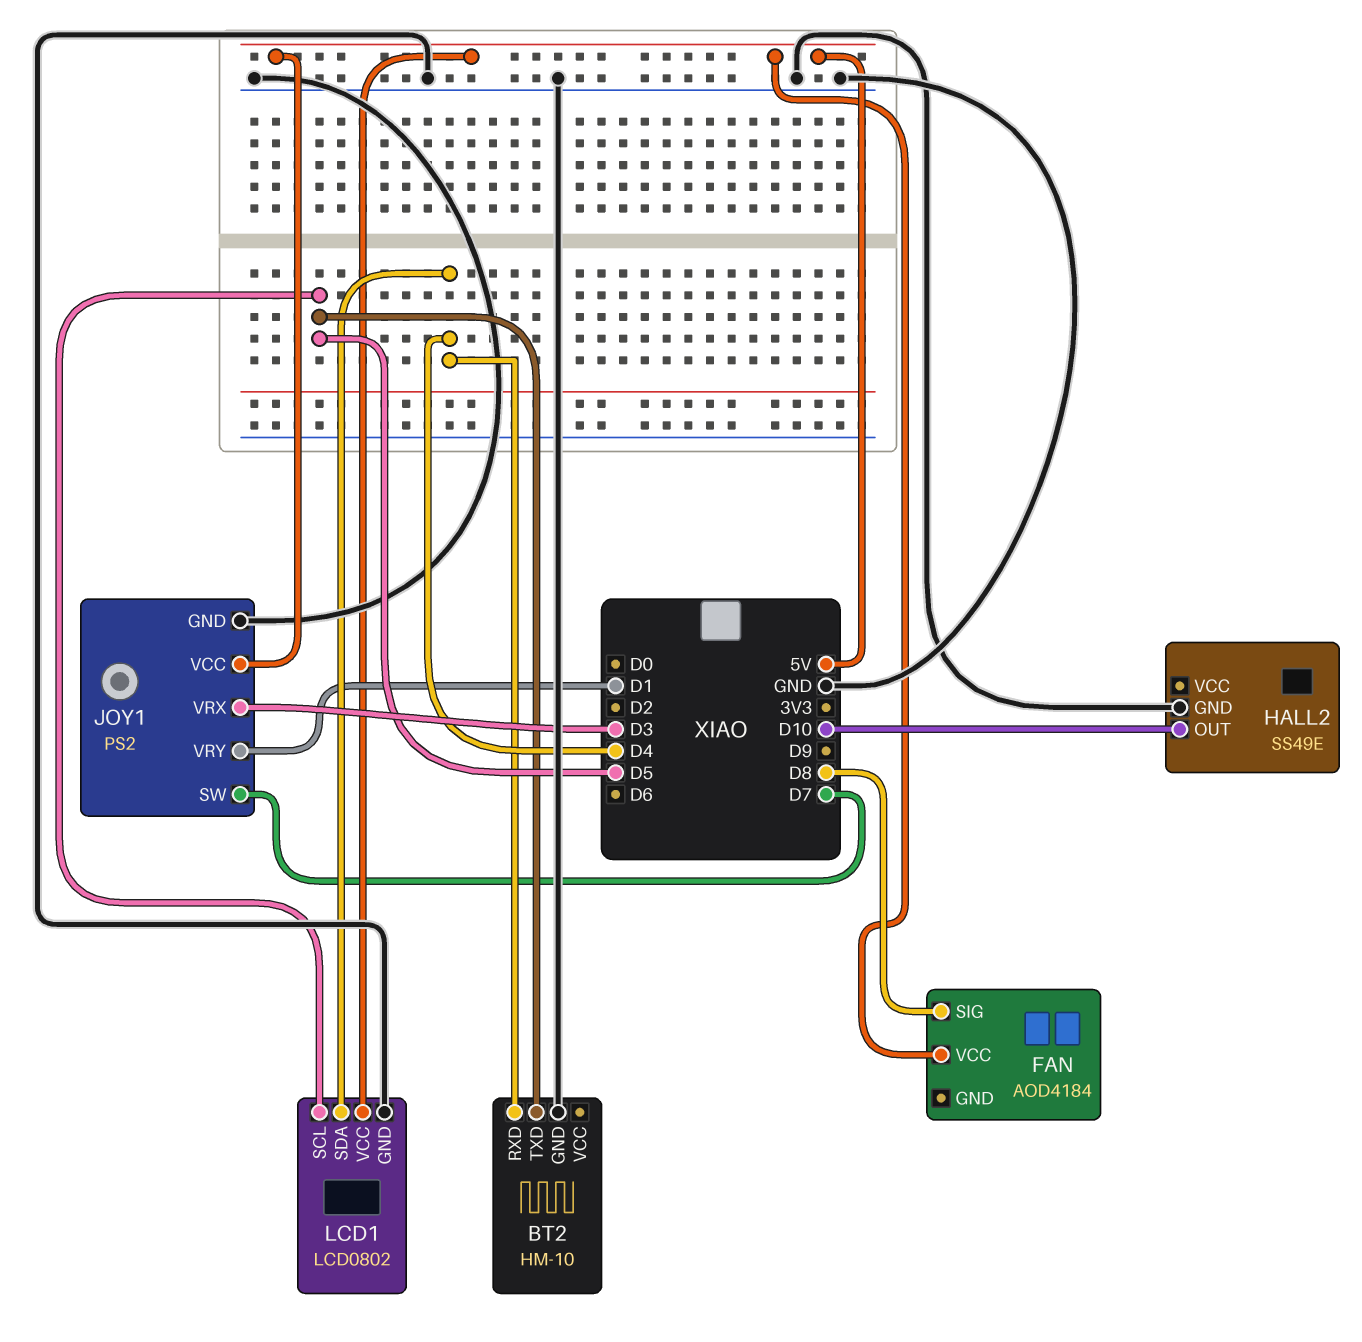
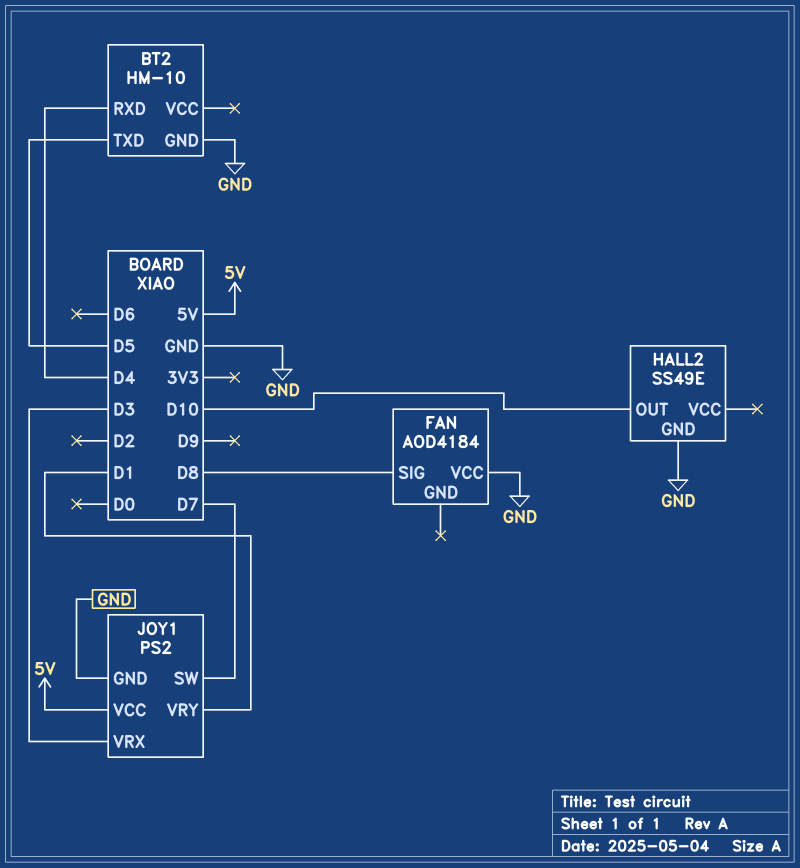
FAN pin VCC: 5V -> GND
LCD1: LCD0802 -> none
LCD1 pin GND: GND -> none
LCD1 pin SCL: D5 -> none
LCD1 pin SDA: D4 -> none
LCD1 pin VCC: 5V -> none

